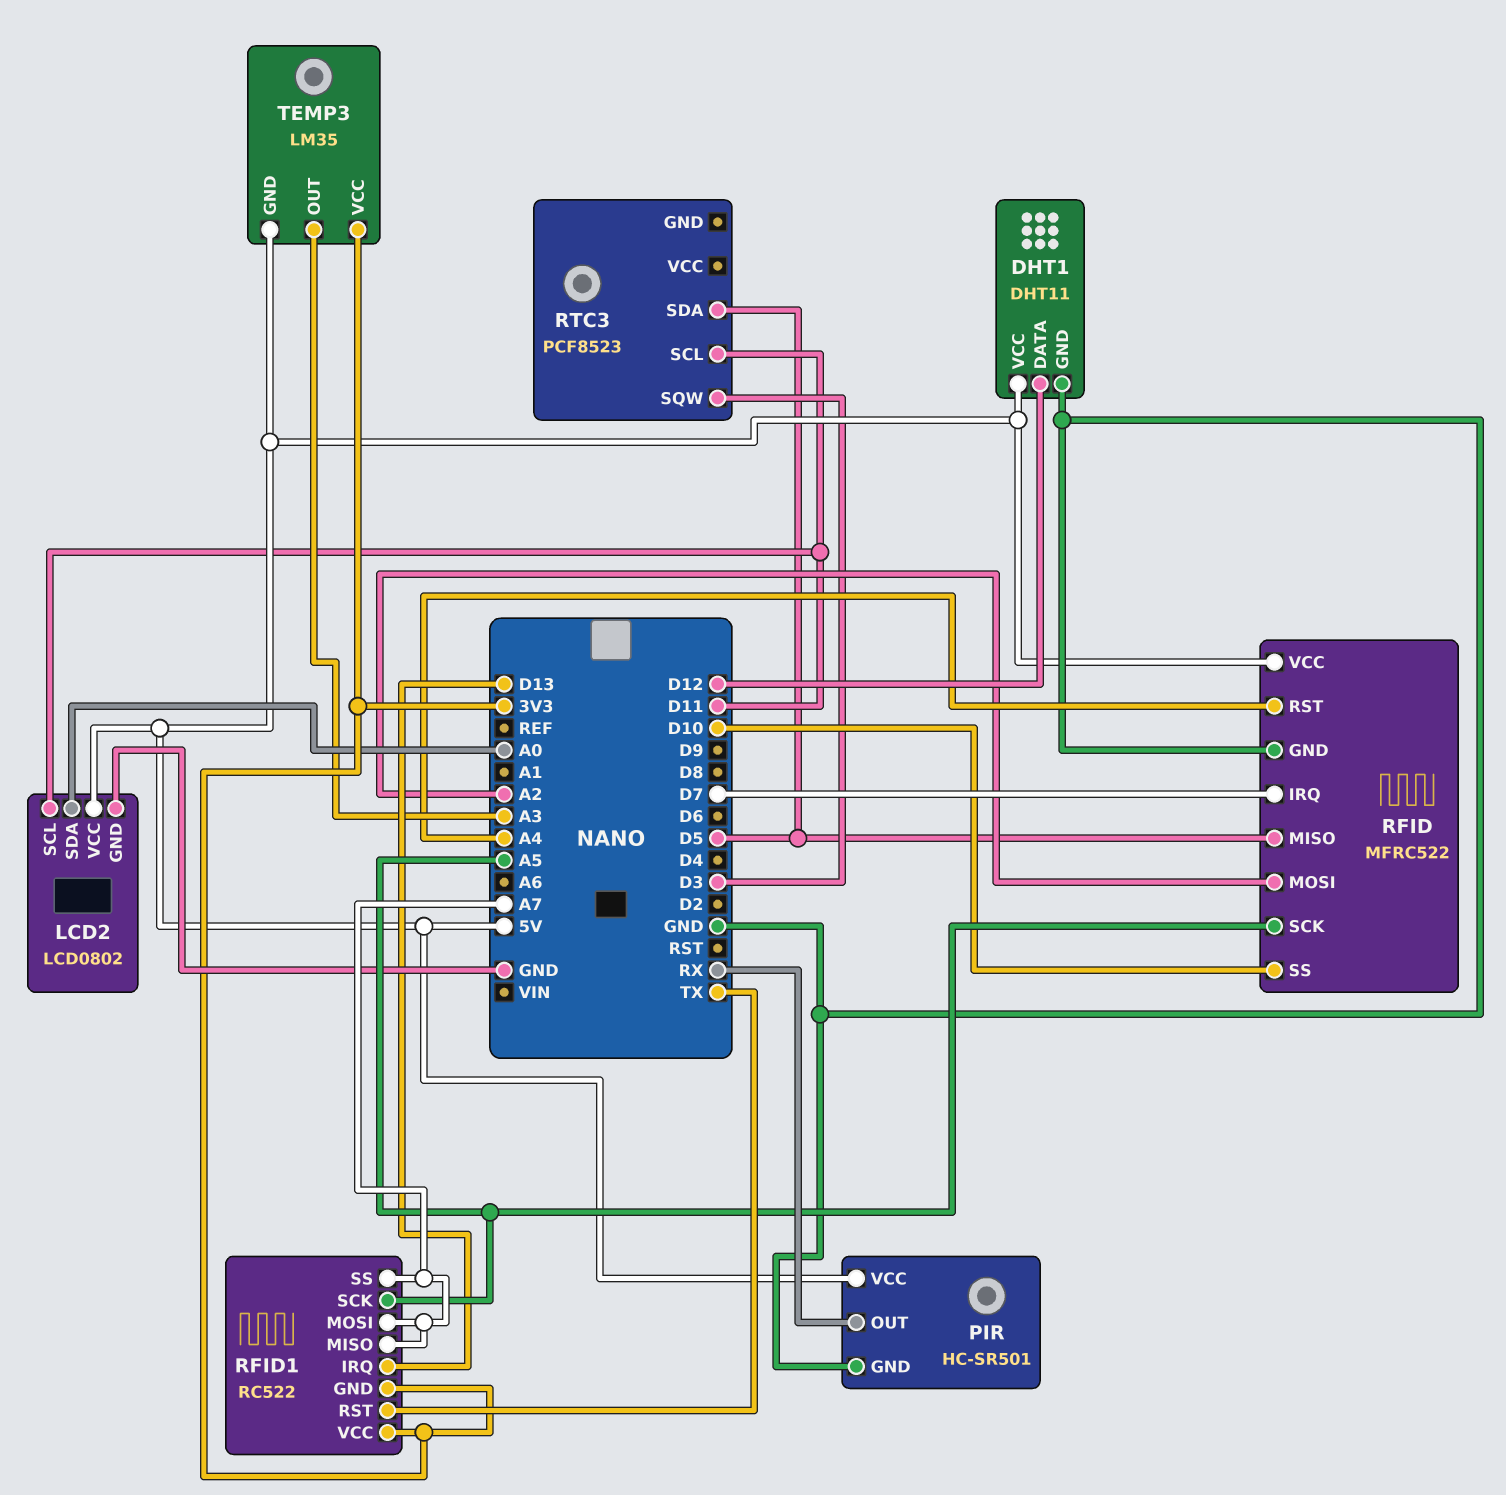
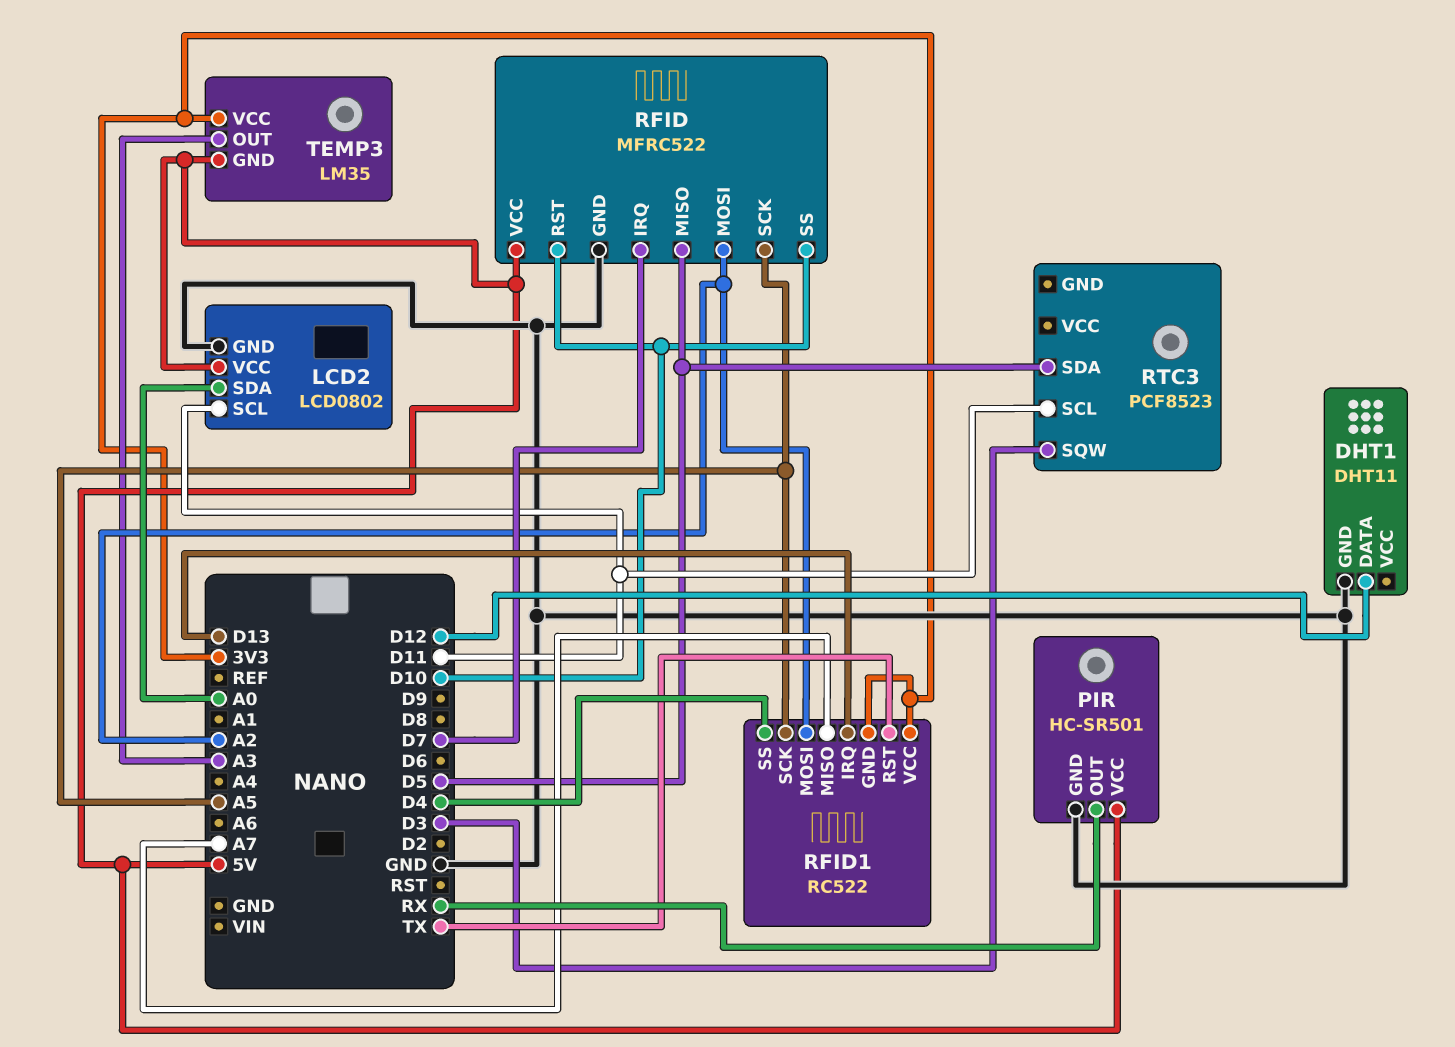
DHT1 pin VCC: 5V -> none
RFID pin RST: A4 -> D10
RFID1 pin MOSI: A7 -> A2
RFID1 pin SS: A7 -> D4

